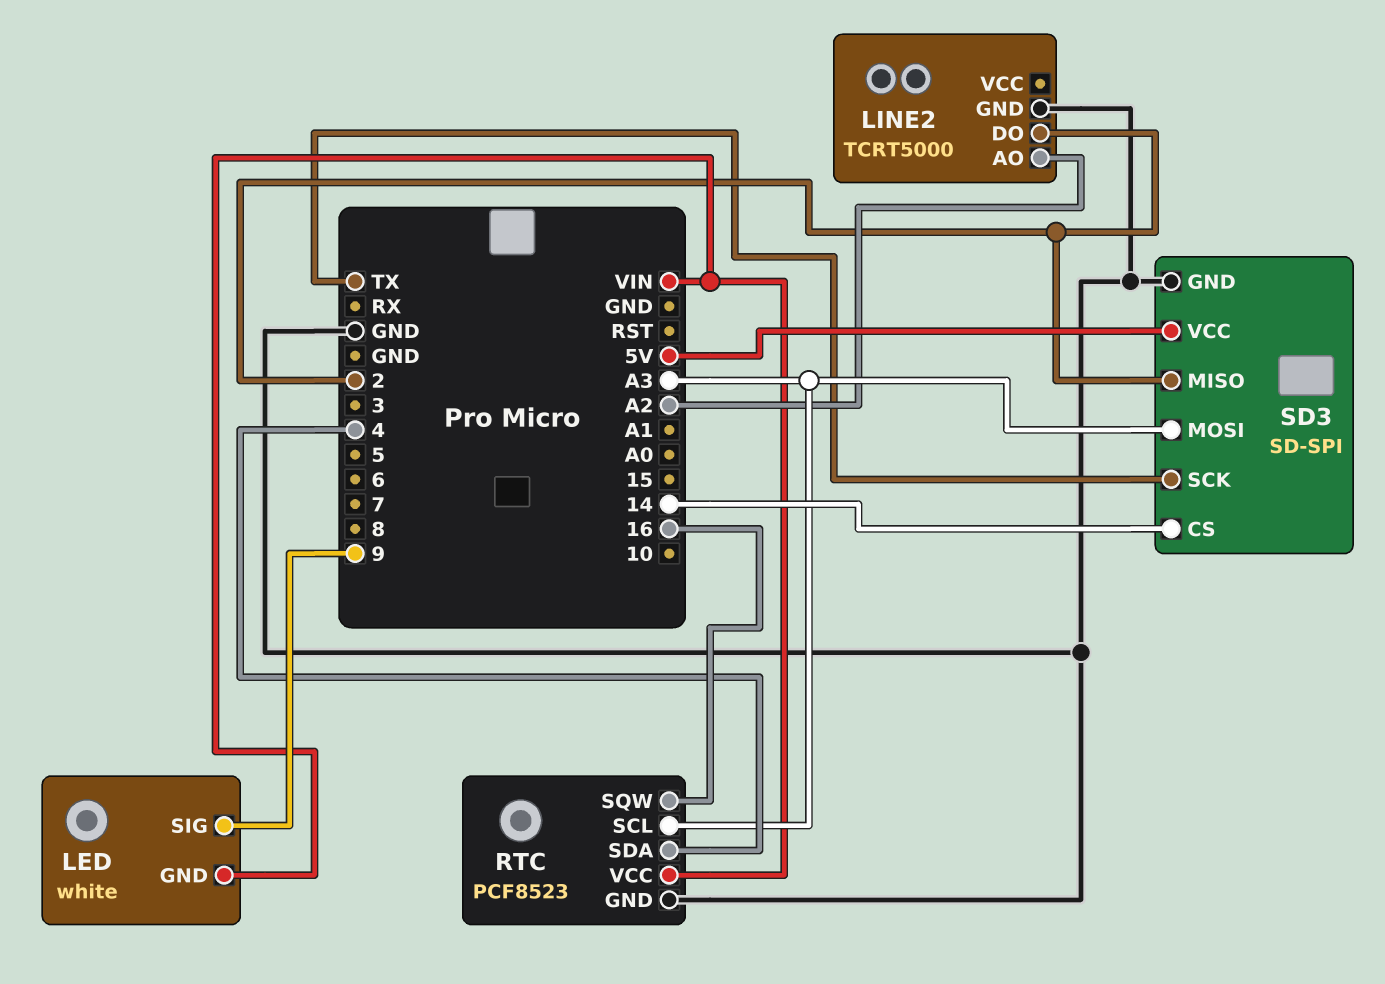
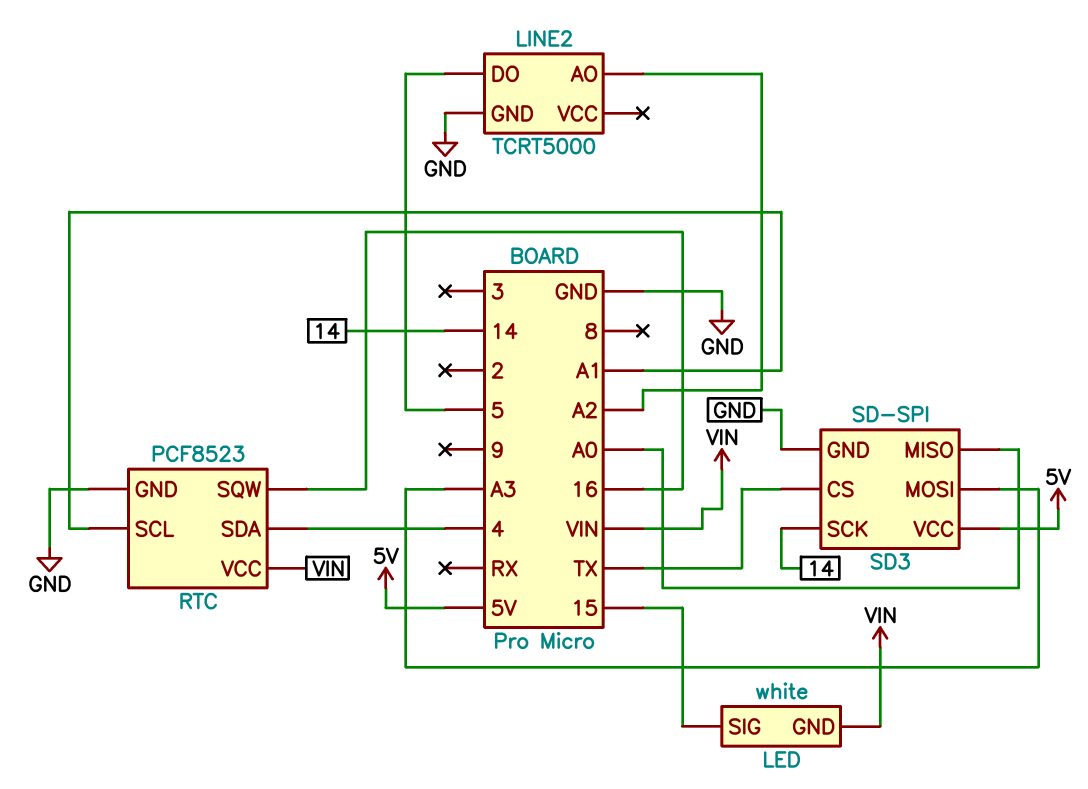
LED pin SIG: 9 -> 15
LINE2 pin DO: 2 -> 5
RTC pin SCL: A3 -> A1
SD3 pin CS: 14 -> TX
SD3 pin MISO: 2 -> A0
SD3 pin SCK: TX -> 14

